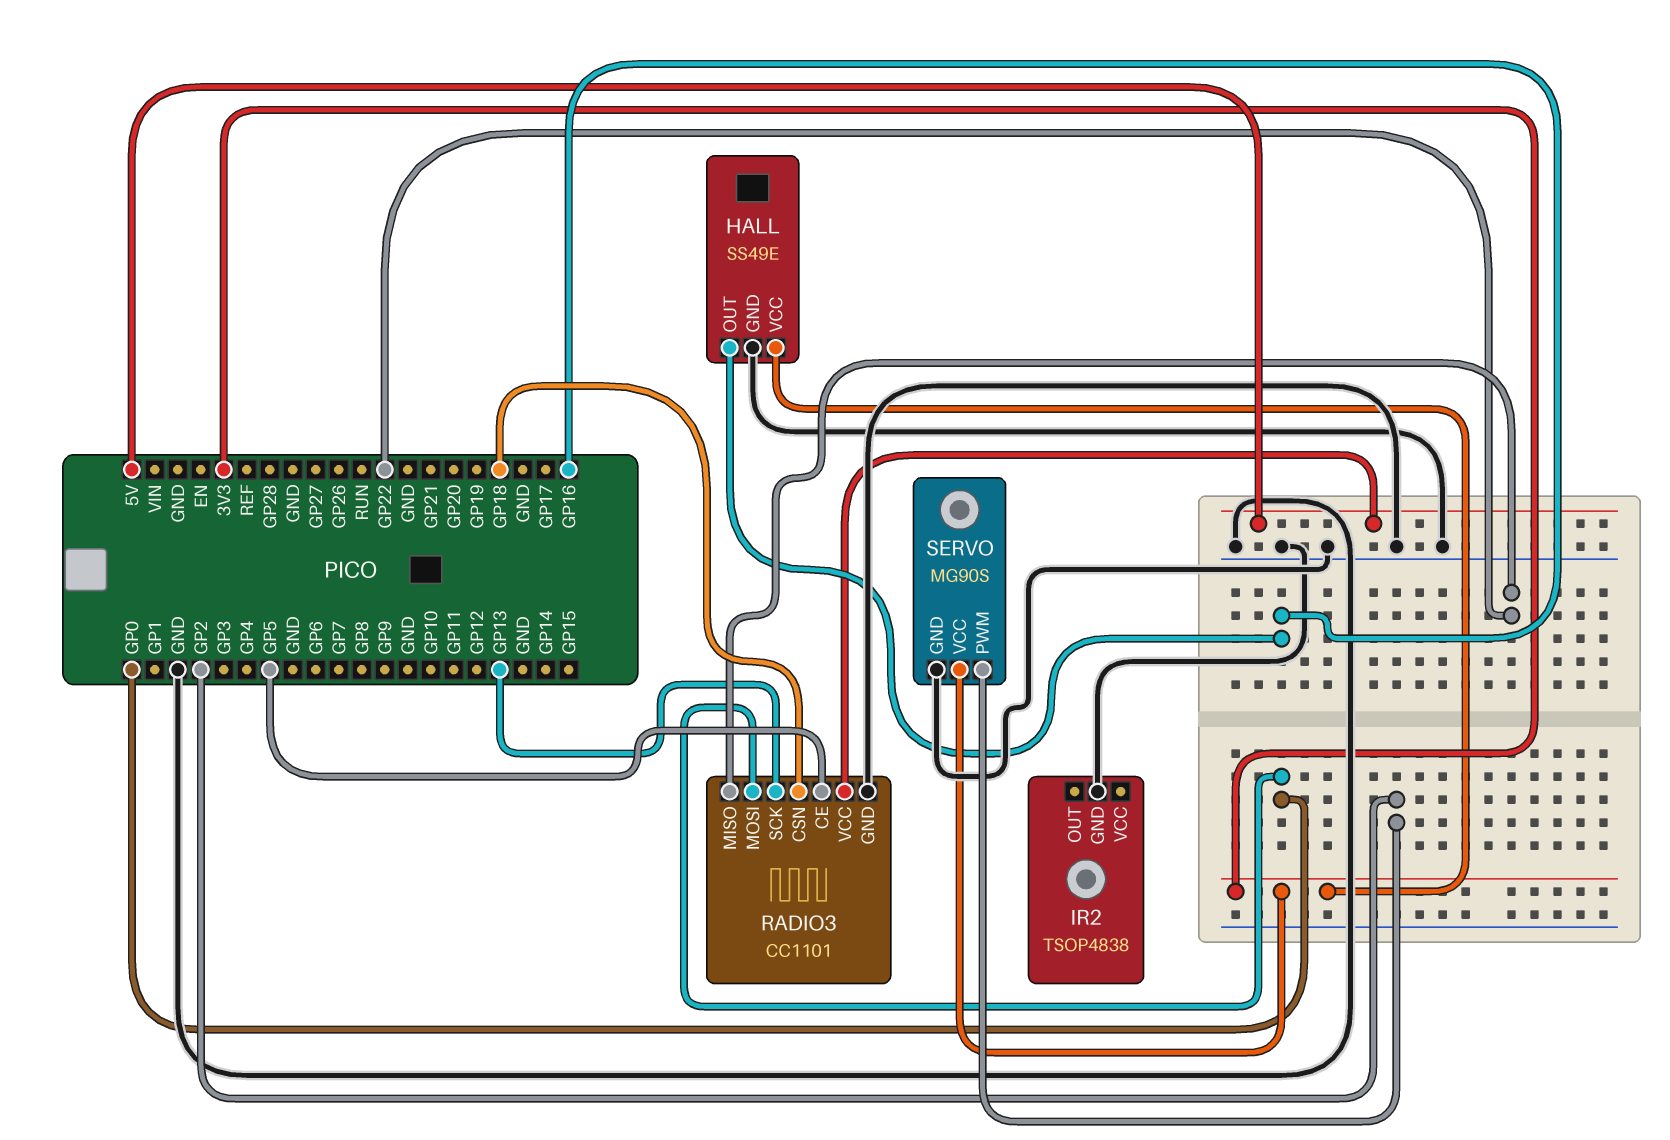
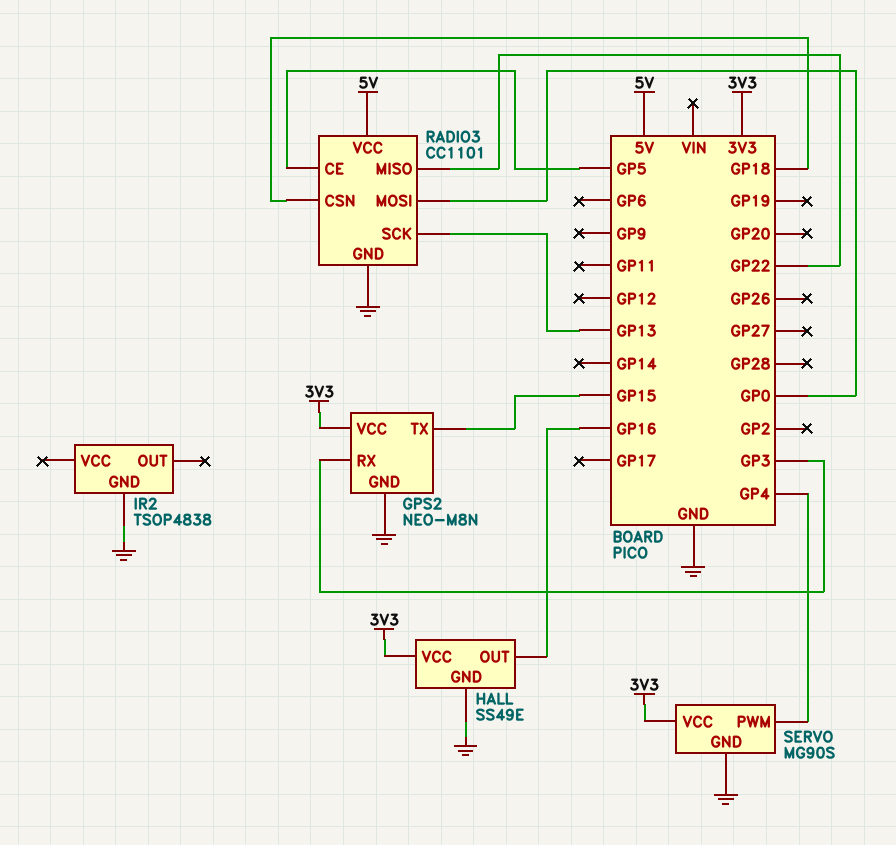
GPS2: none -> NEO-M8N
GPS2 pin GND: none -> GND
GPS2 pin RX: none -> GP3
GPS2 pin TX: none -> GP15
GPS2 pin VCC: none -> 3V3
SERVO pin PWM: GP2 -> GP4

